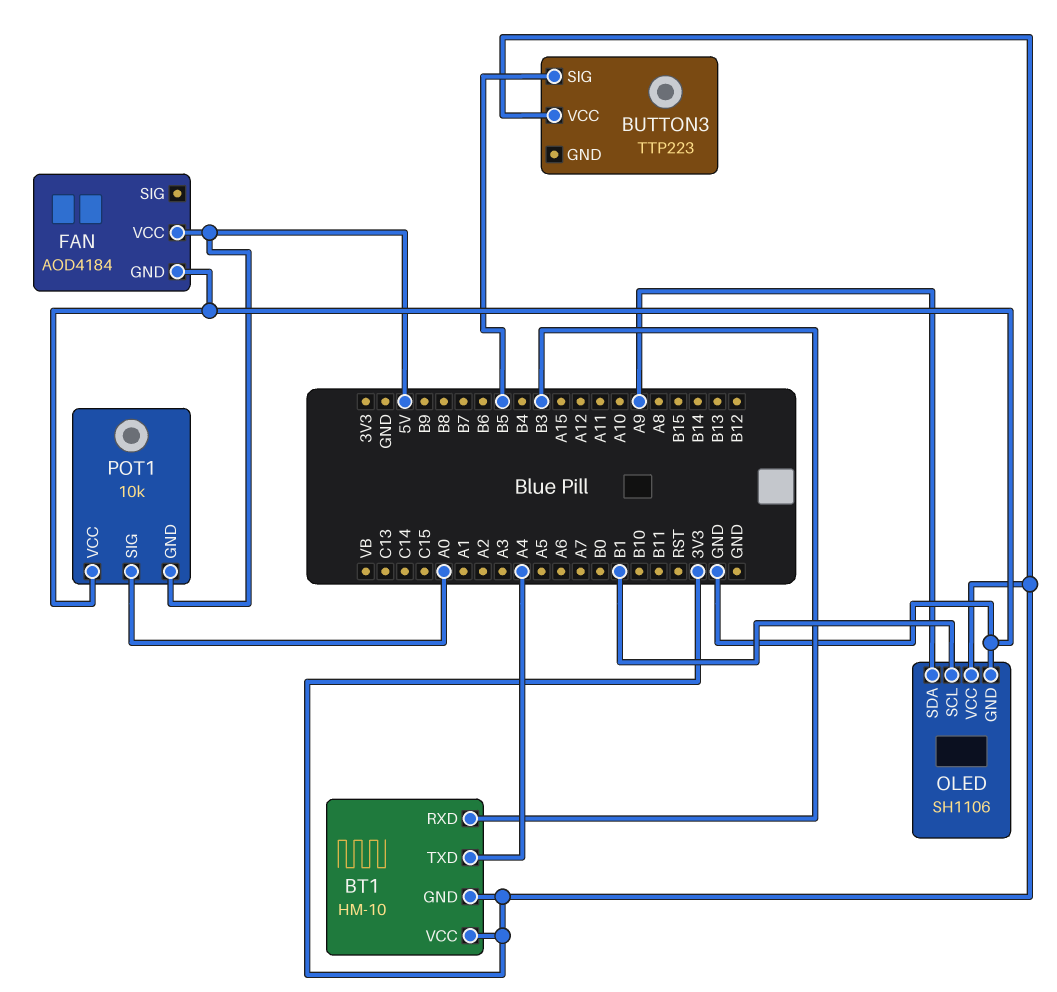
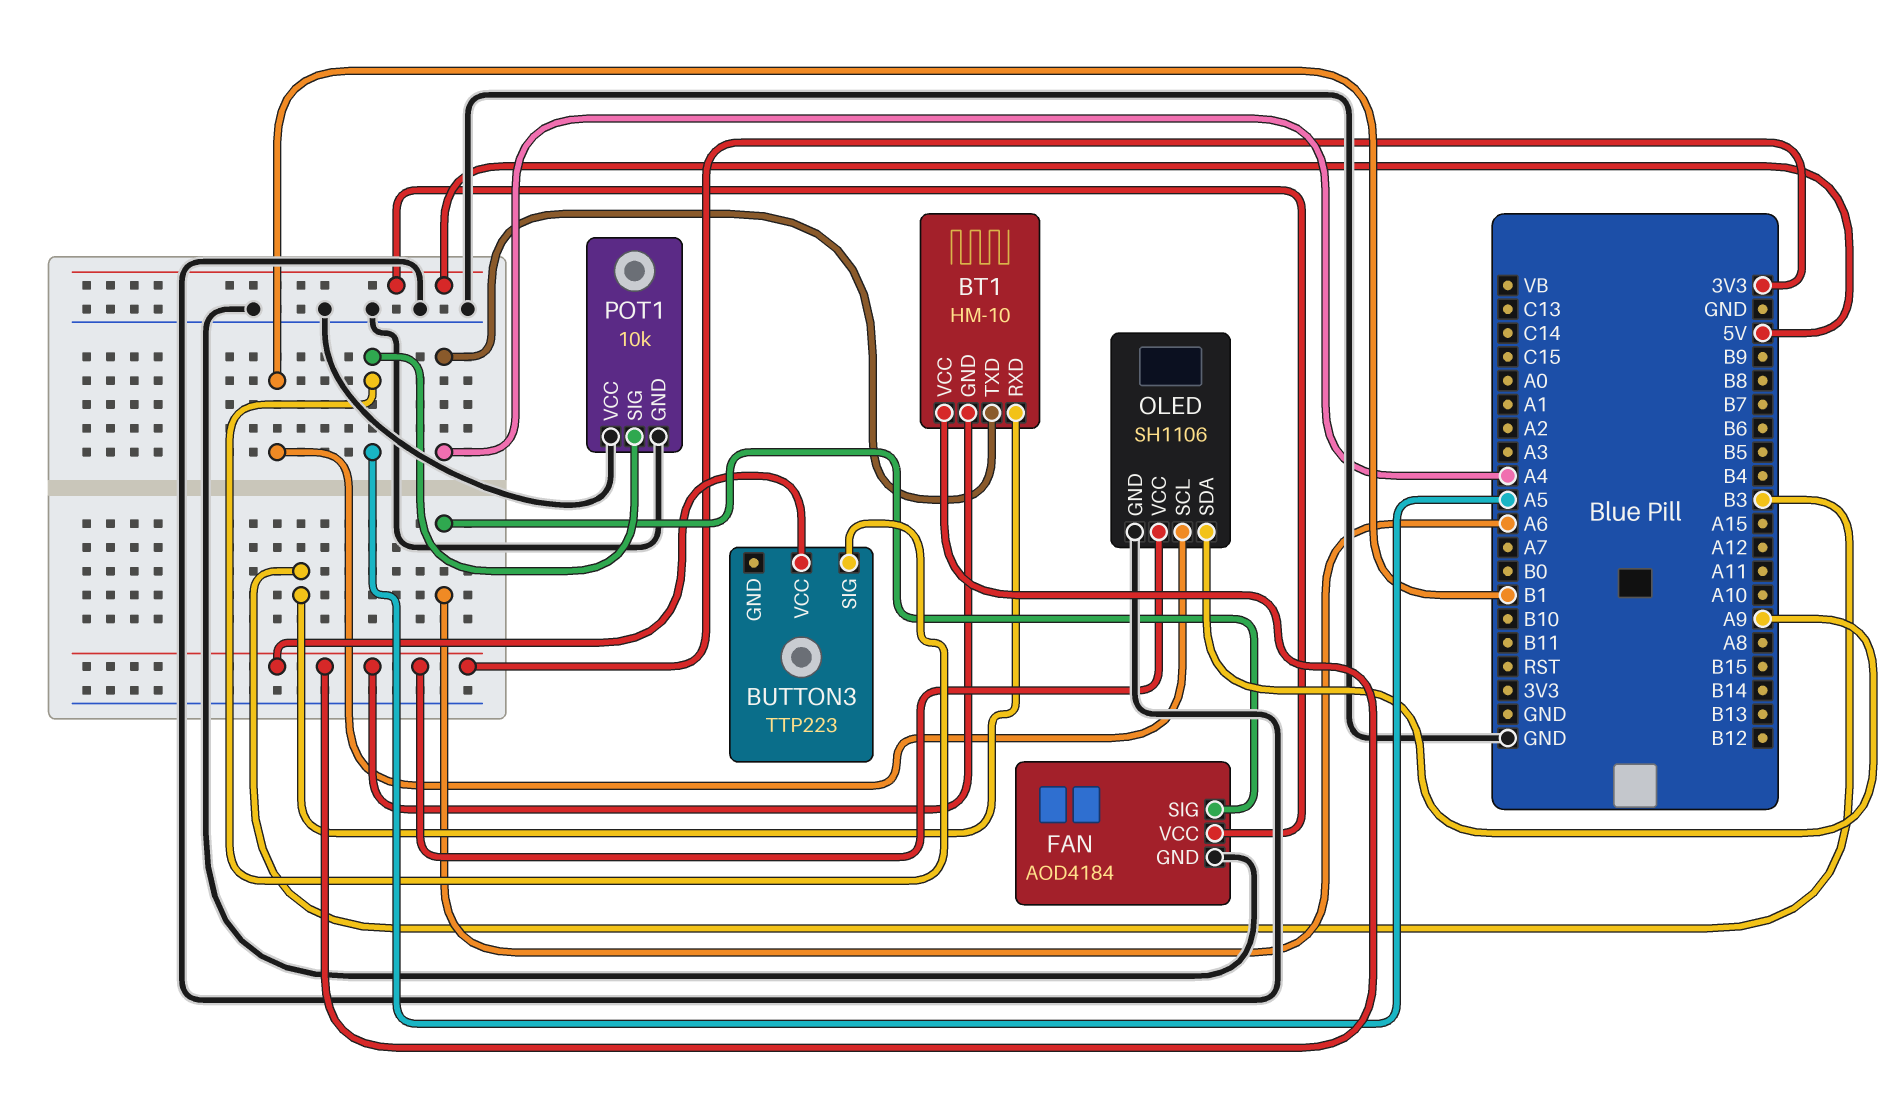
BUTTON3 pin SIG: B5 -> A5
FAN pin SIG: none -> A6
POT1 pin GND: 5V -> GND
POT1 pin SIG: A0 -> A5

